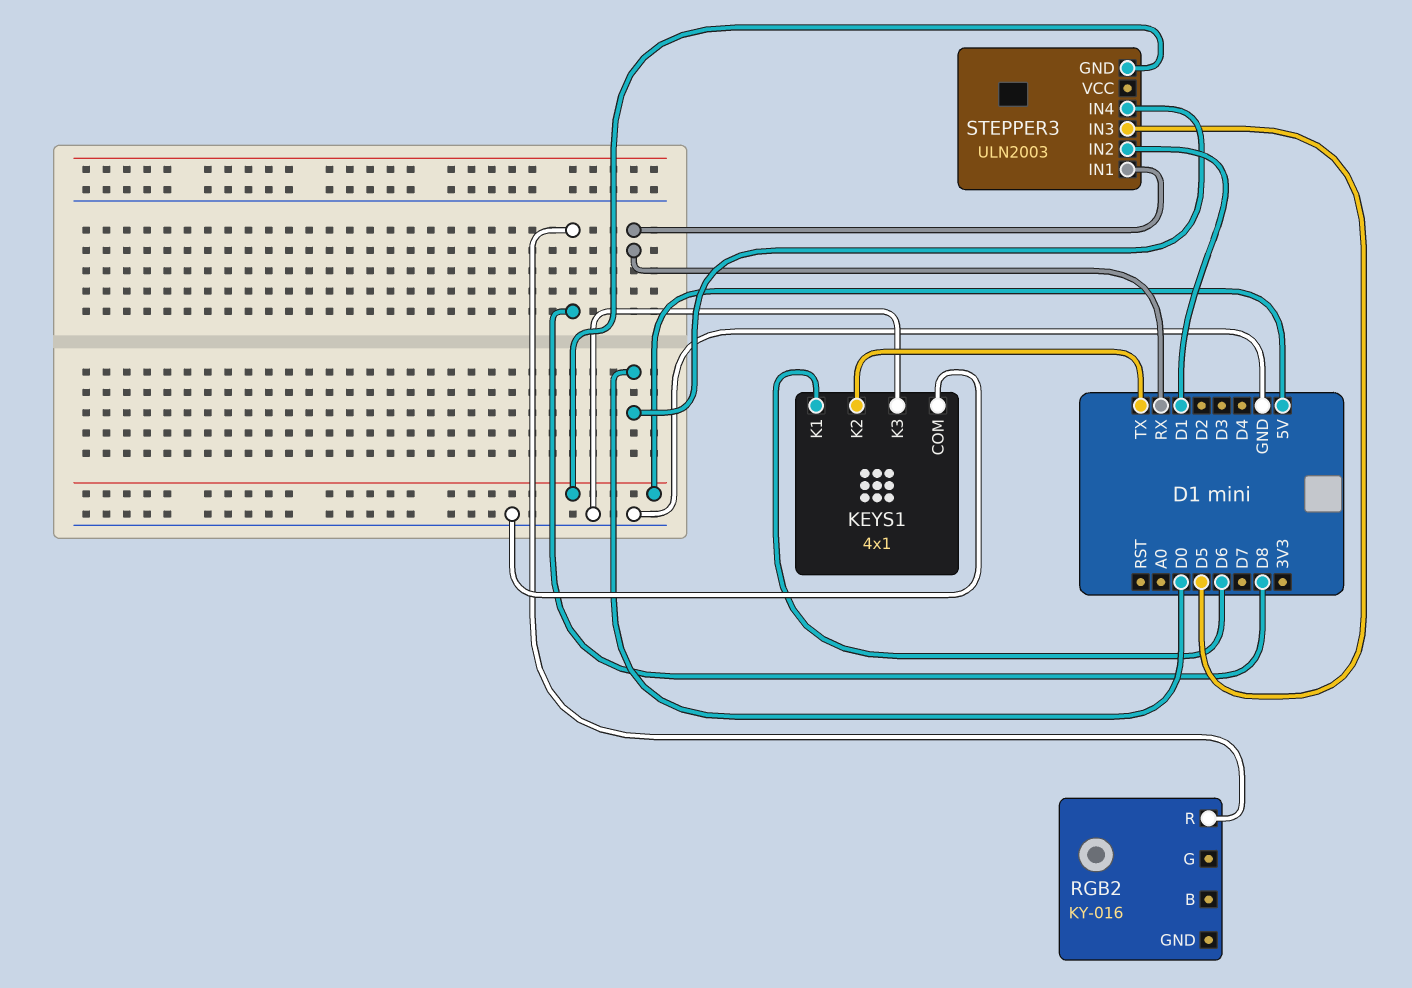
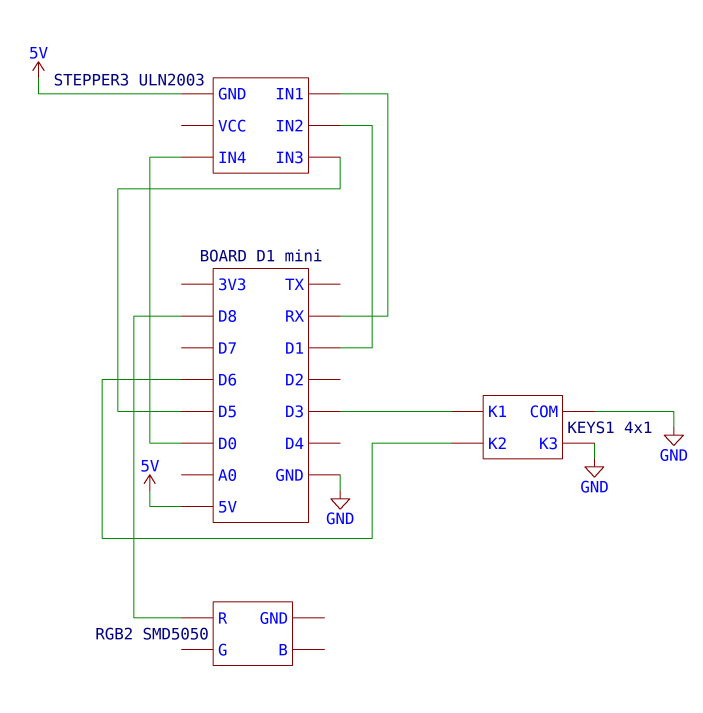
KEYS1 pin K1: D6 -> D3
KEYS1 pin K2: TX -> D6
RGB2: KY-016 -> SMD5050

